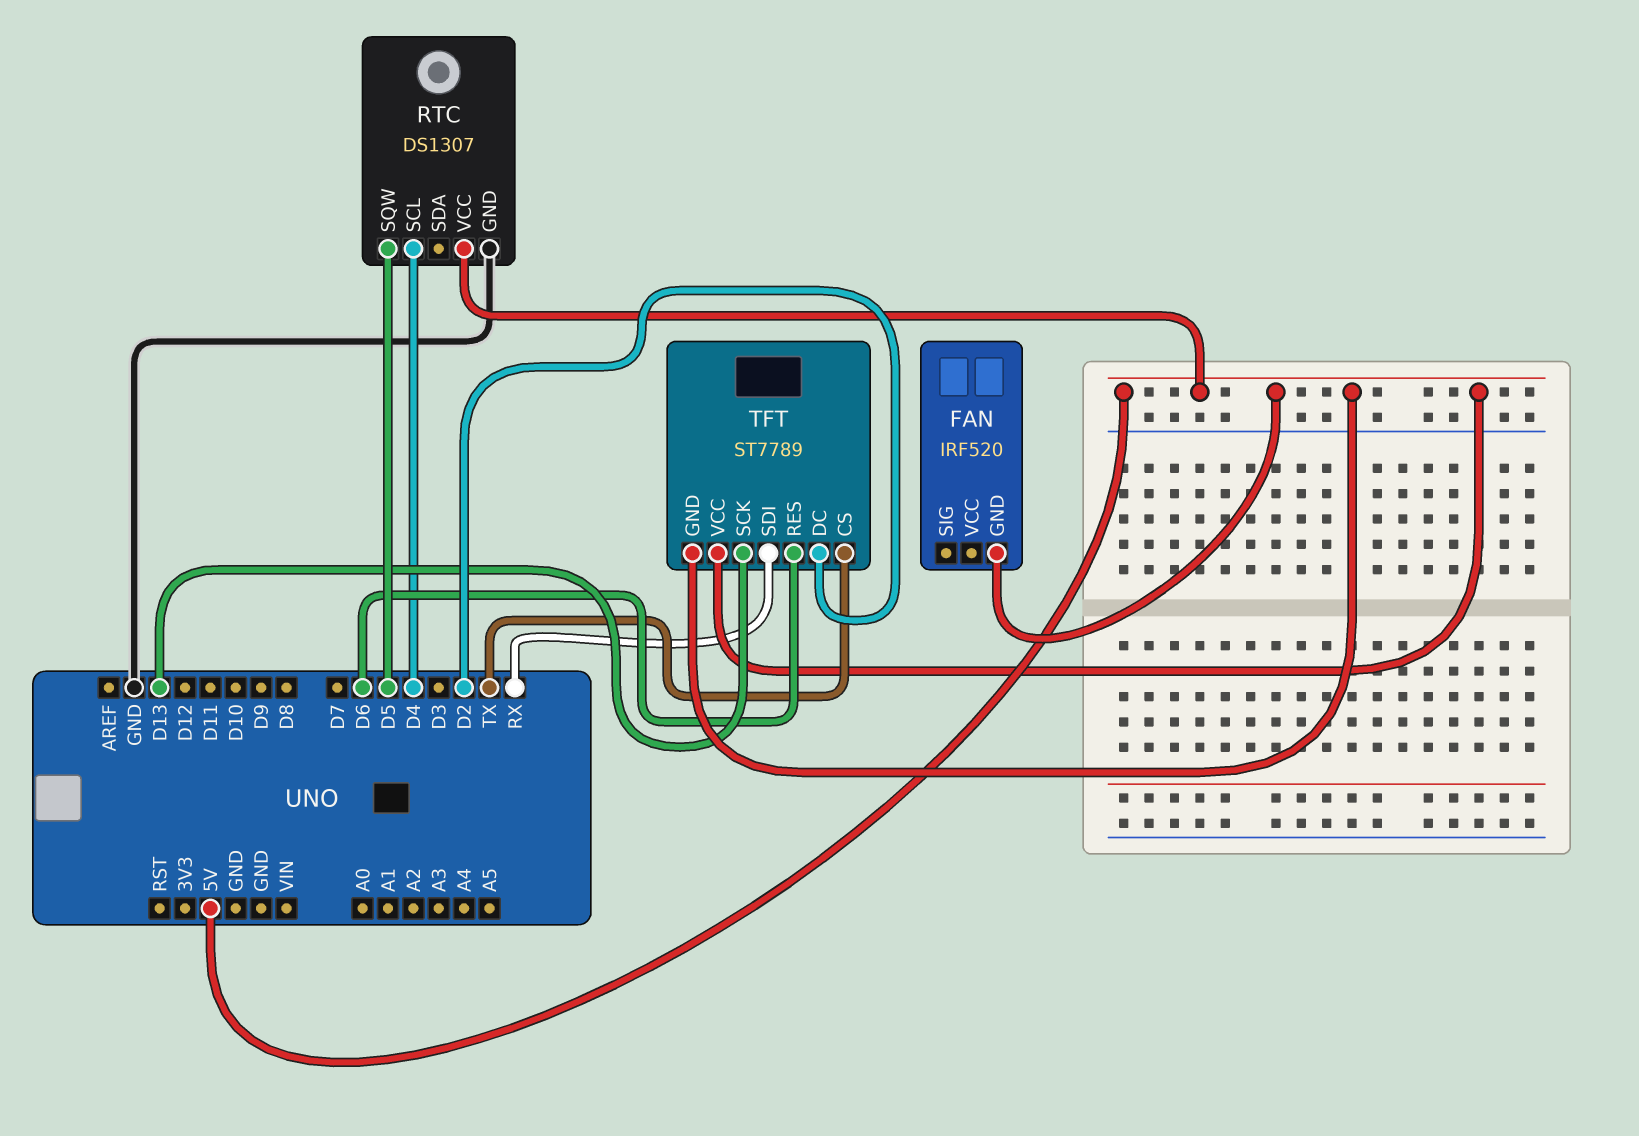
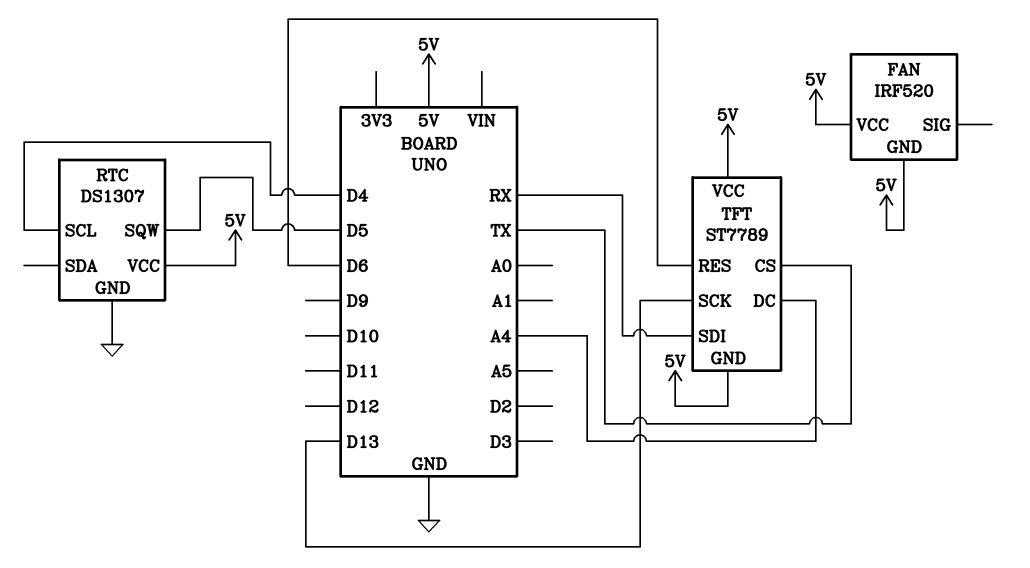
FAN pin VCC: none -> 5V
TFT pin DC: D2 -> A4

